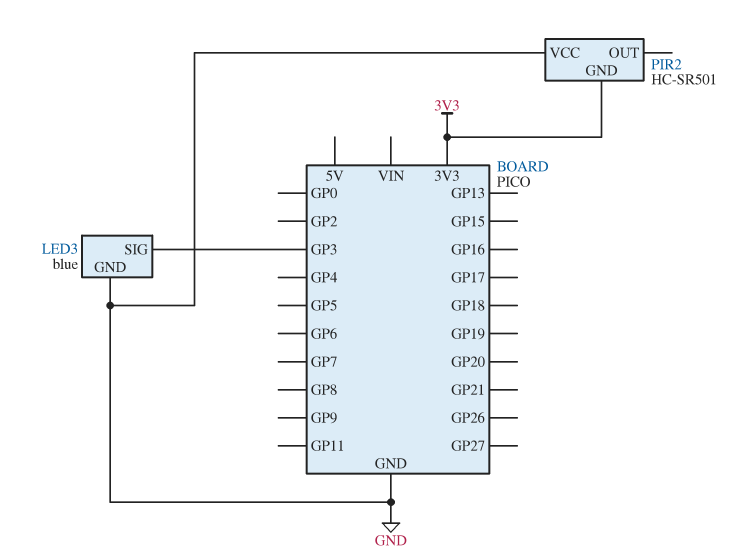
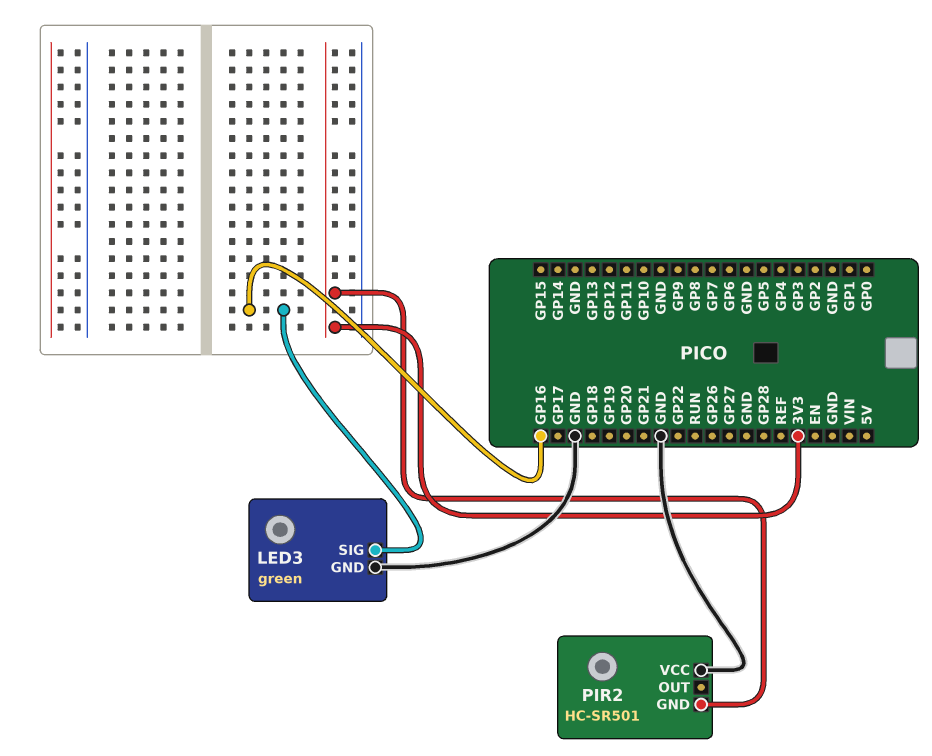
LED3: blue -> green
LED3 pin SIG: GP3 -> GP16

